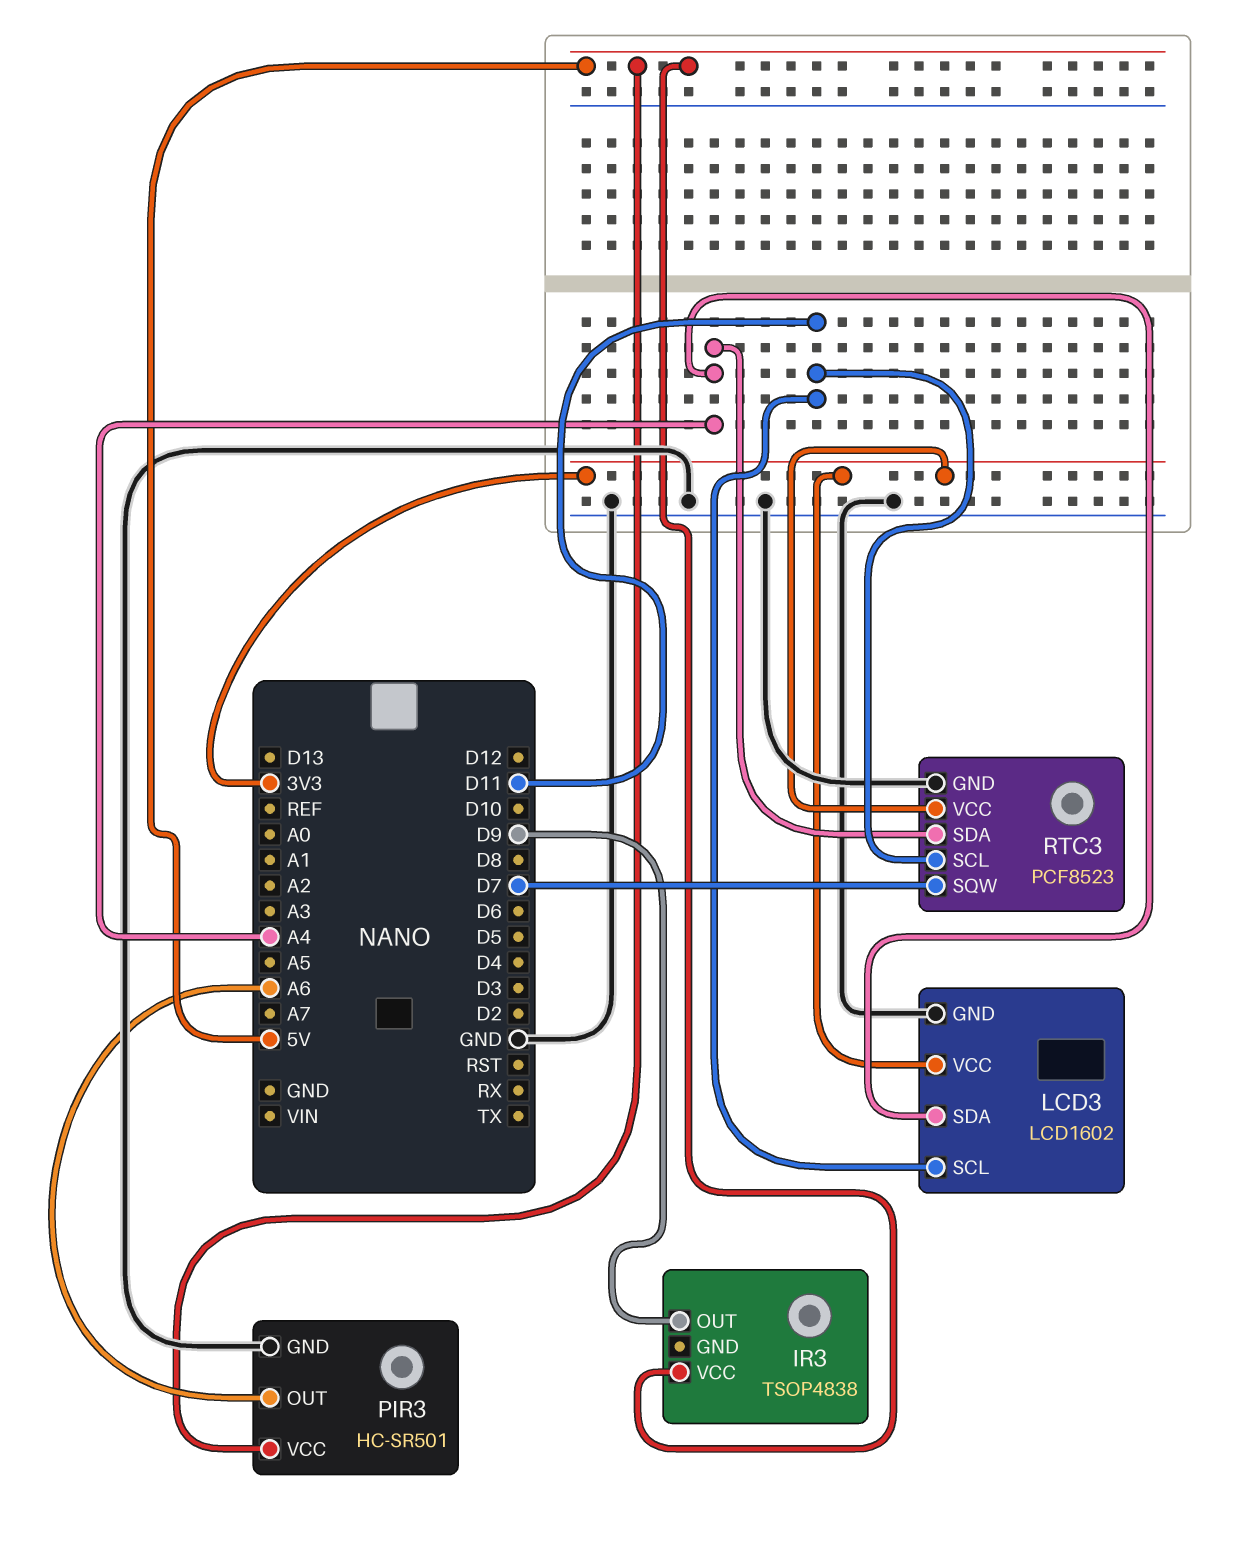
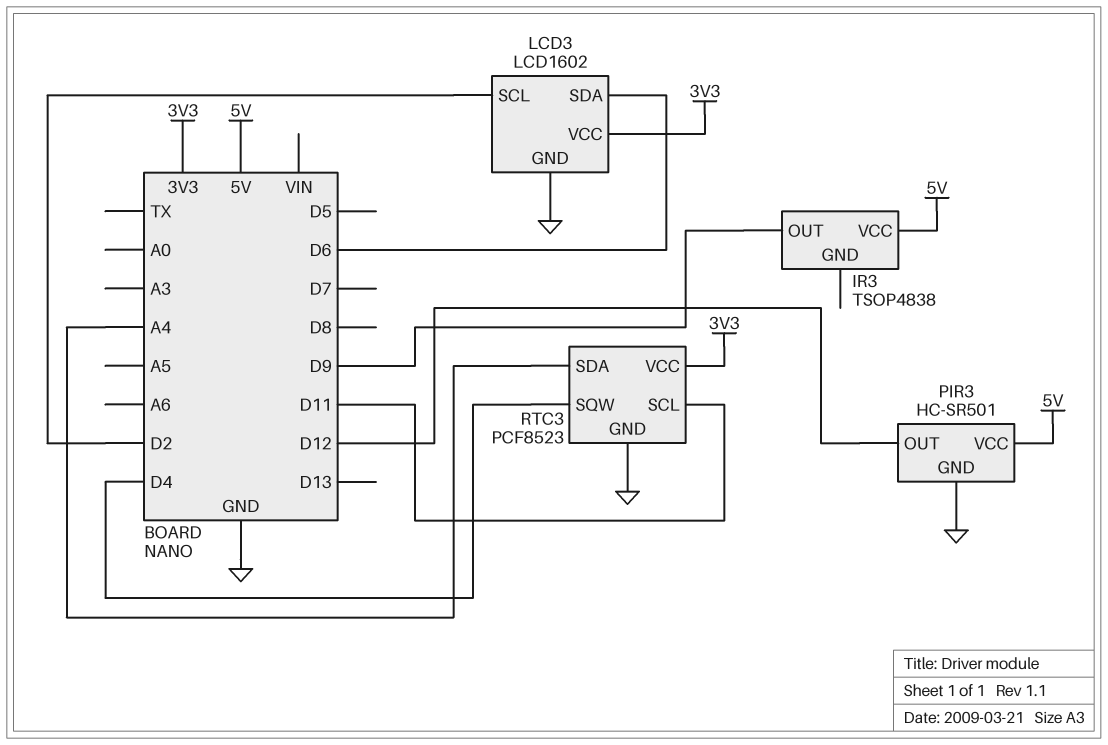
LCD3 pin SCL: D11 -> D2
LCD3 pin SDA: A4 -> D6
PIR3 pin OUT: A6 -> D12
RTC3 pin SQW: D7 -> D4

